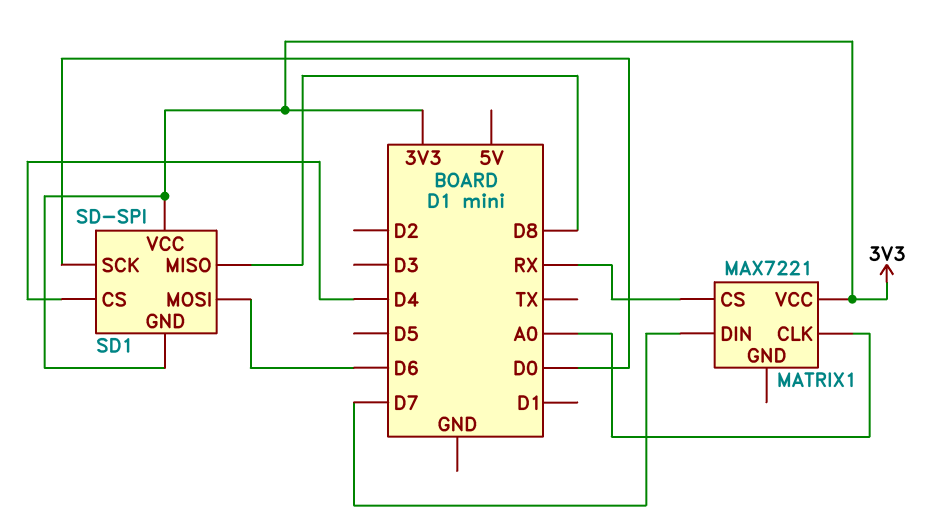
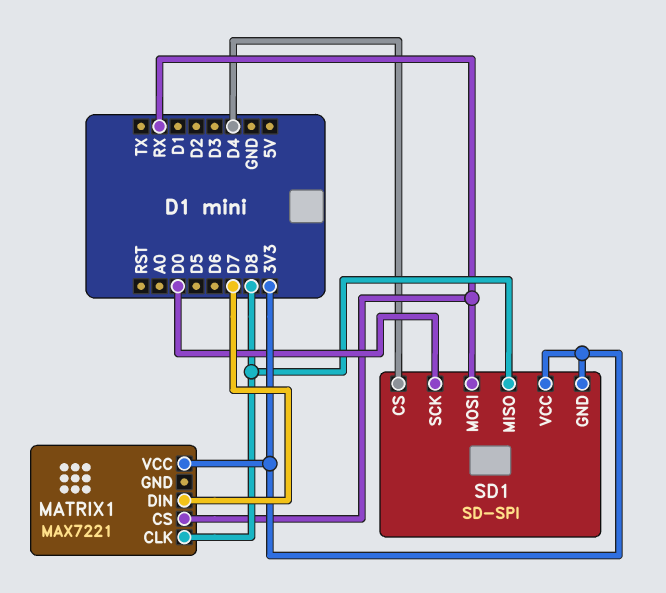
MATRIX1 pin CLK: A0 -> D8
SD1 pin MOSI: D6 -> RX

